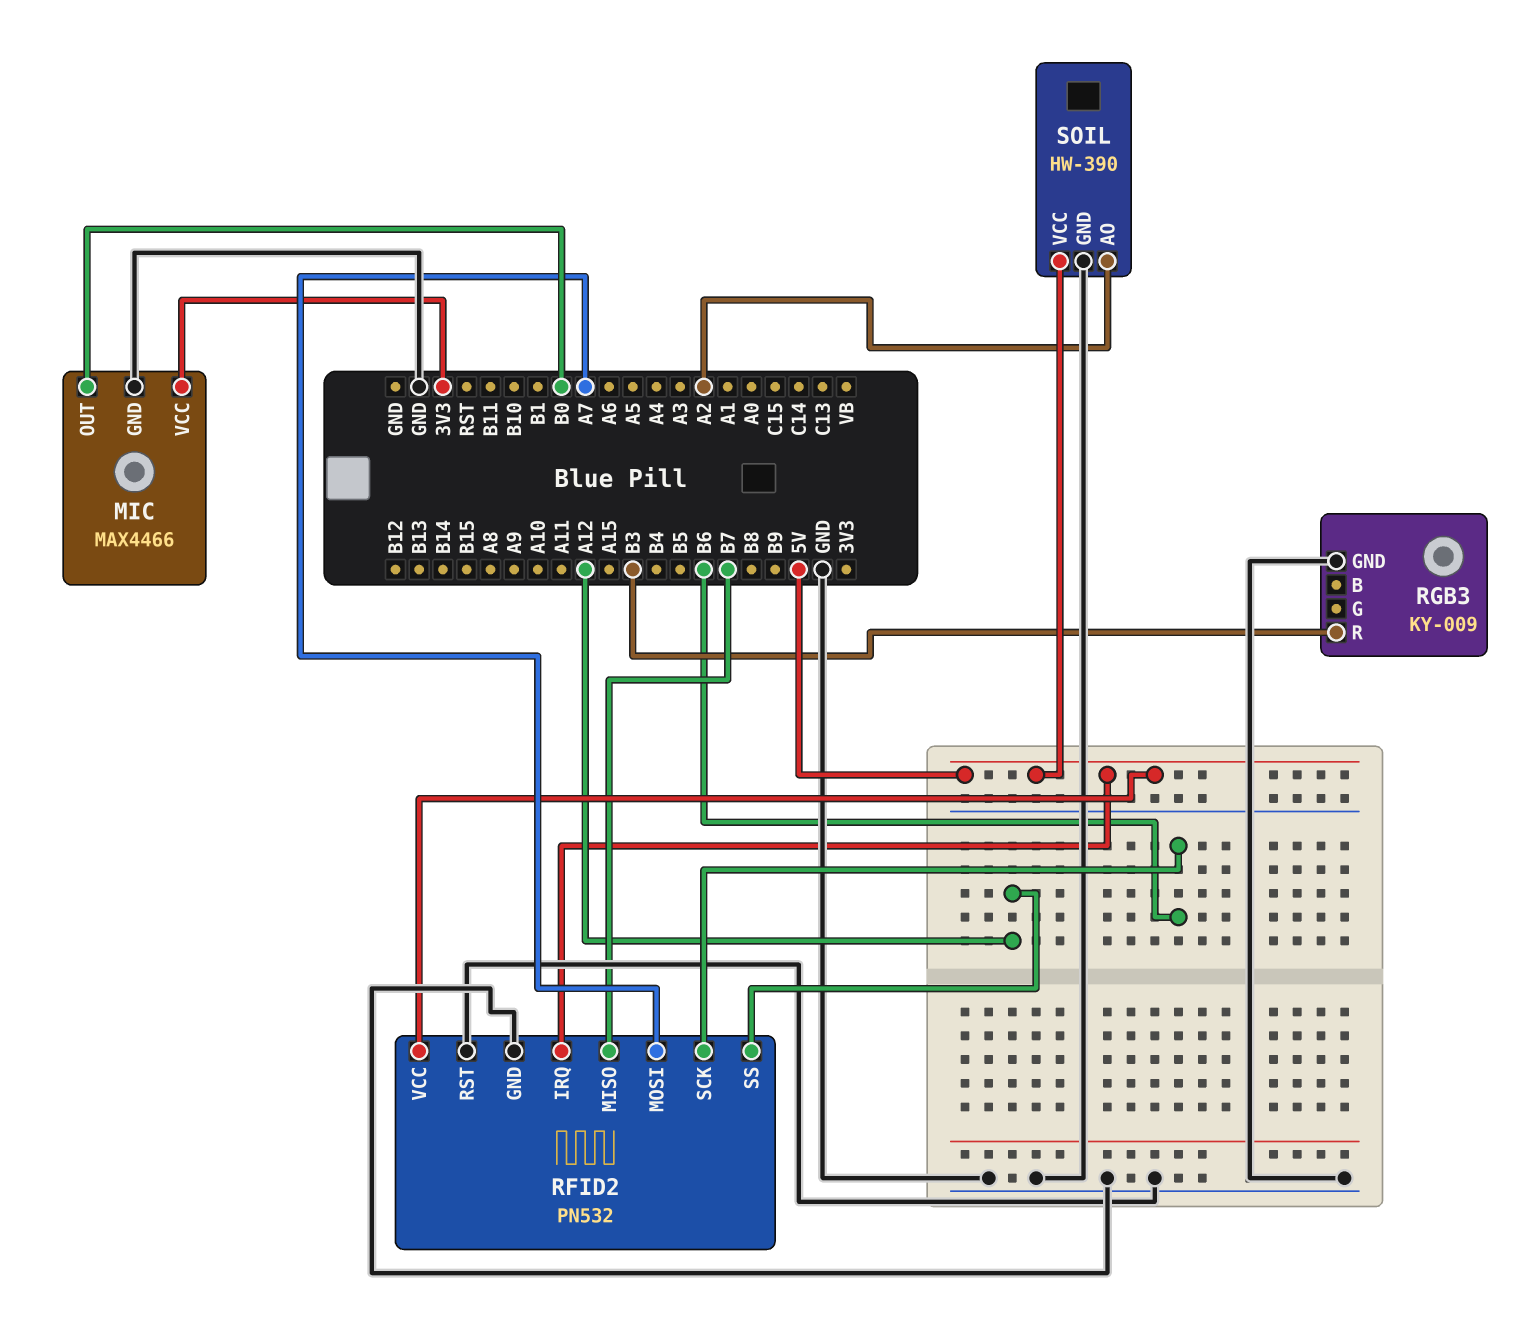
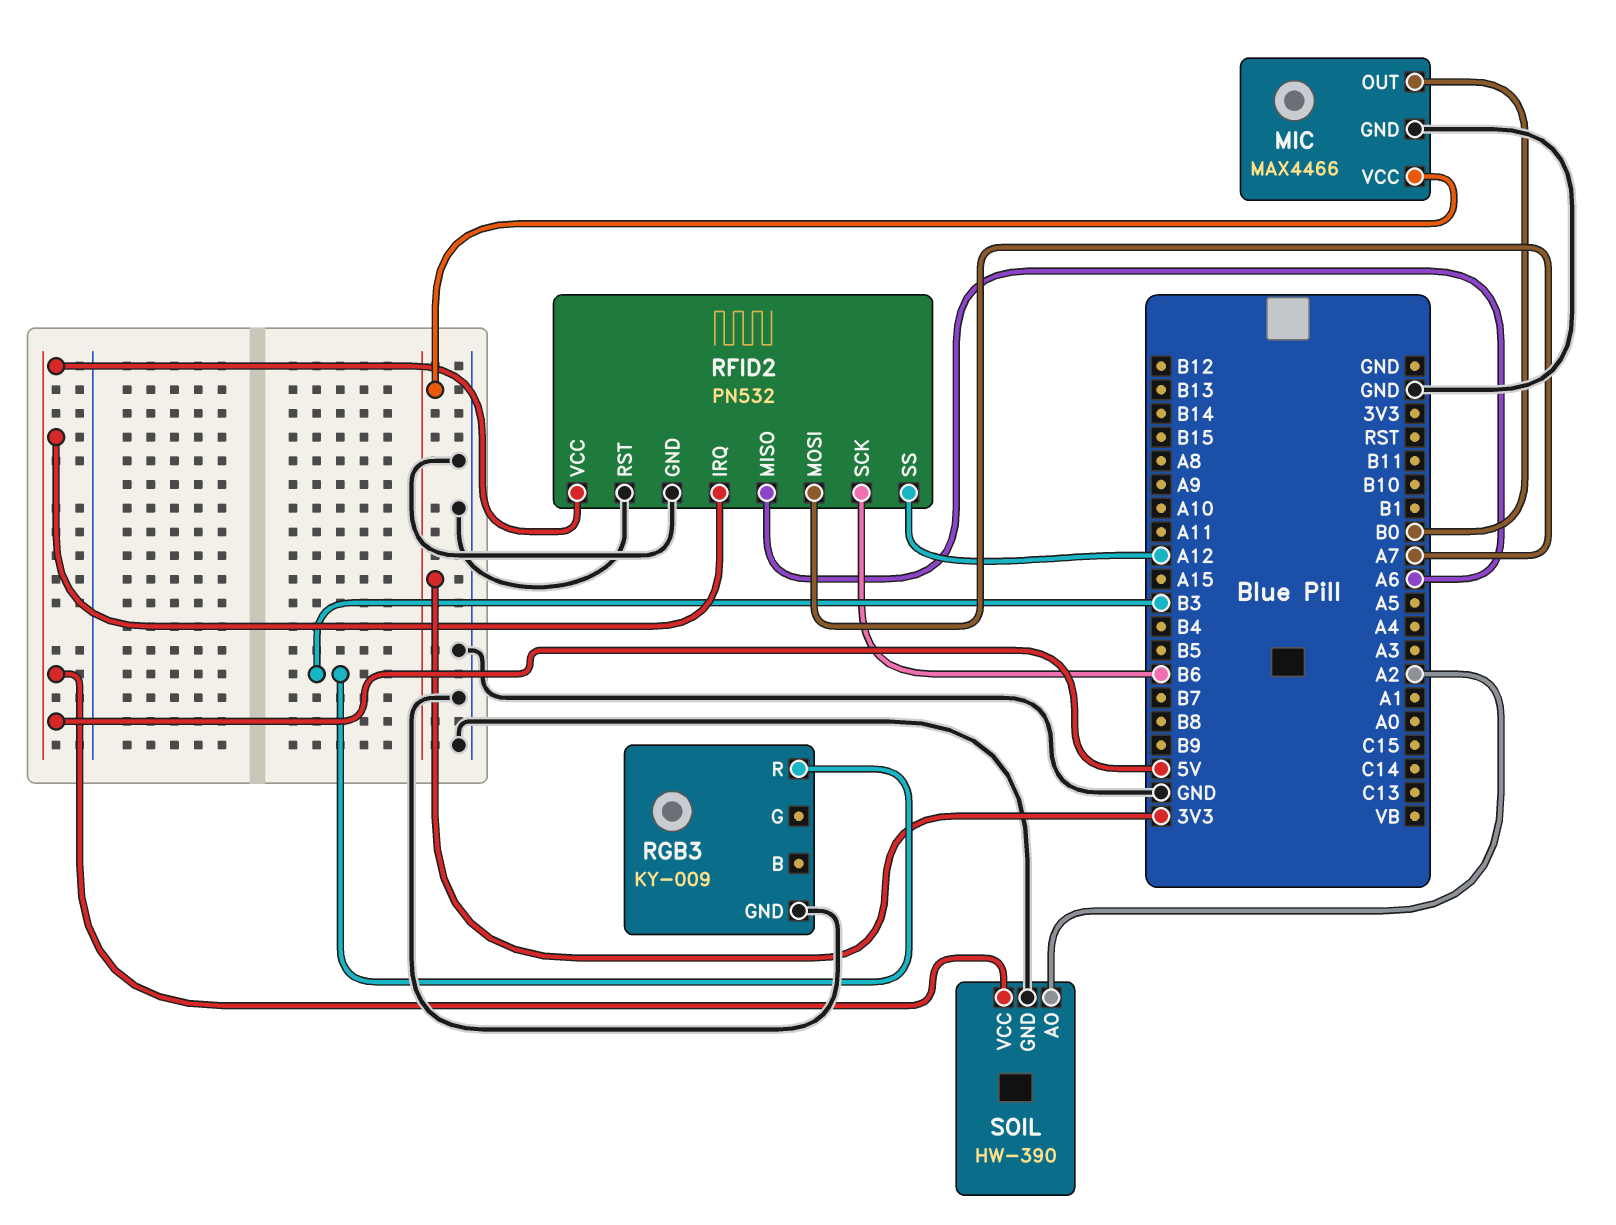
RFID2 pin MISO: B7 -> A6

